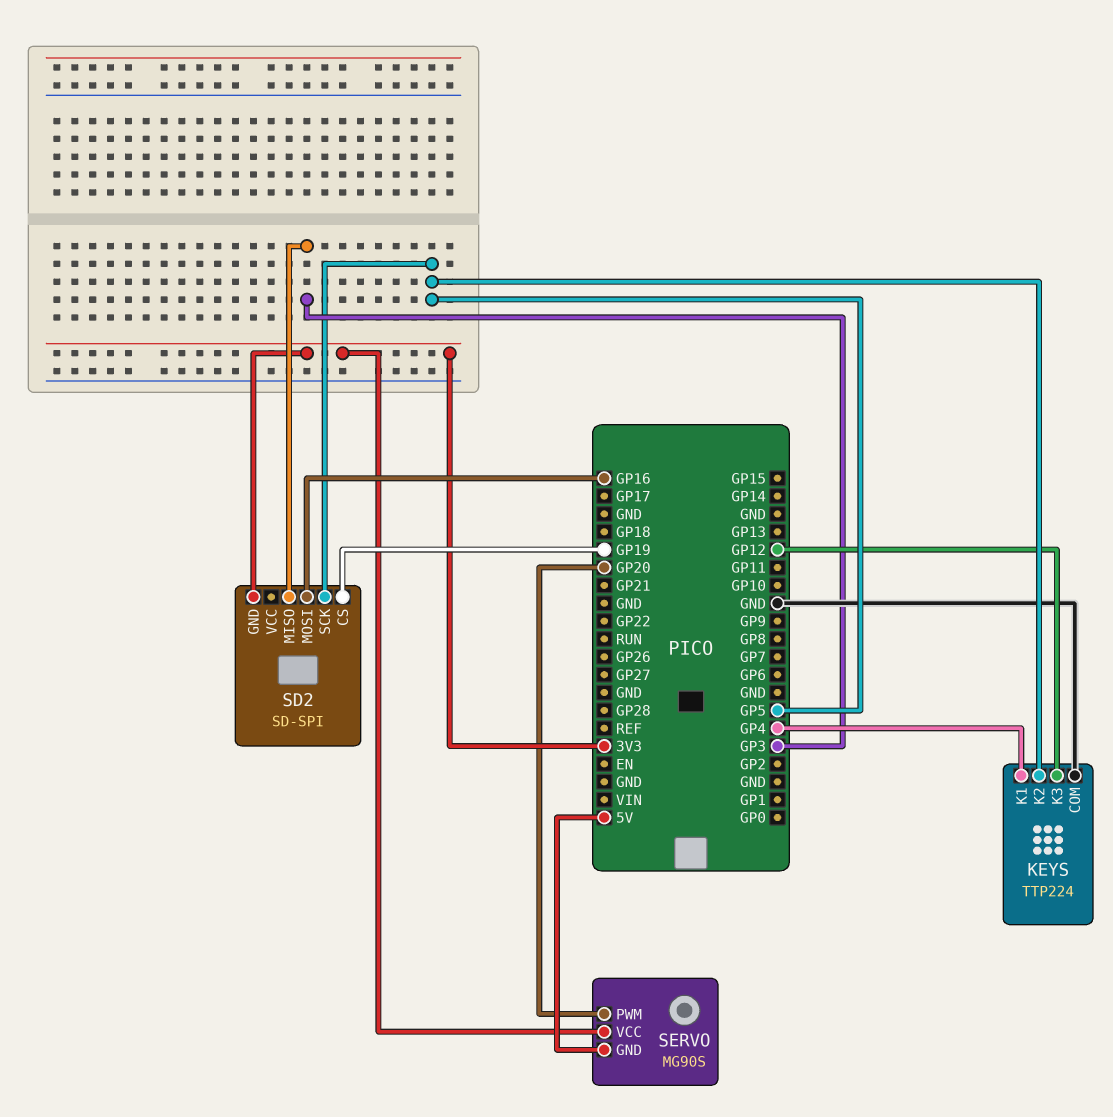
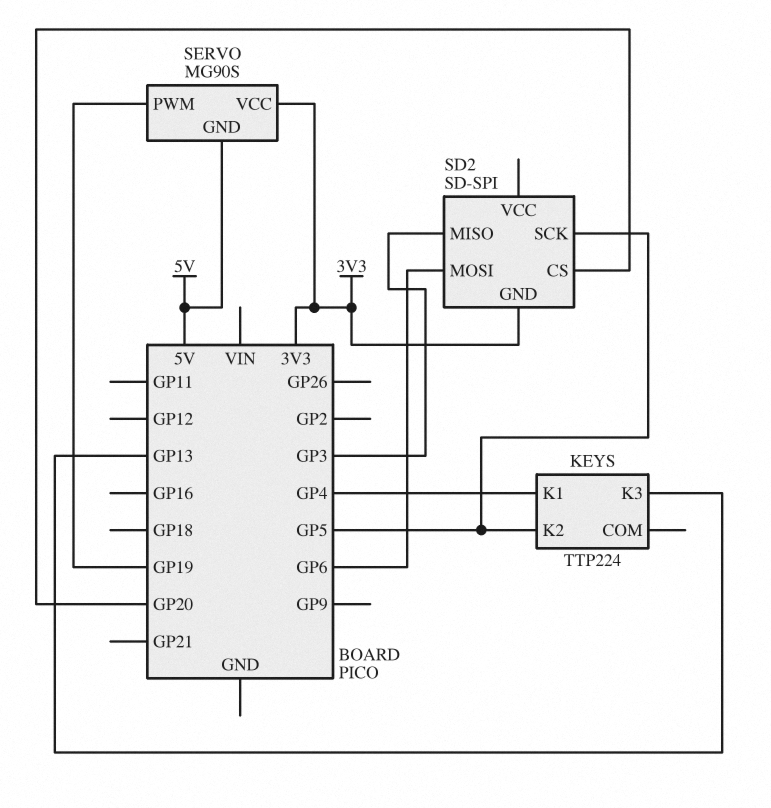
KEYS pin COM: GND -> none
KEYS pin K3: GP12 -> GP13
SD2 pin CS: GP19 -> GP20
SD2 pin MOSI: GP16 -> GP6
SERVO pin PWM: GP20 -> GP19

